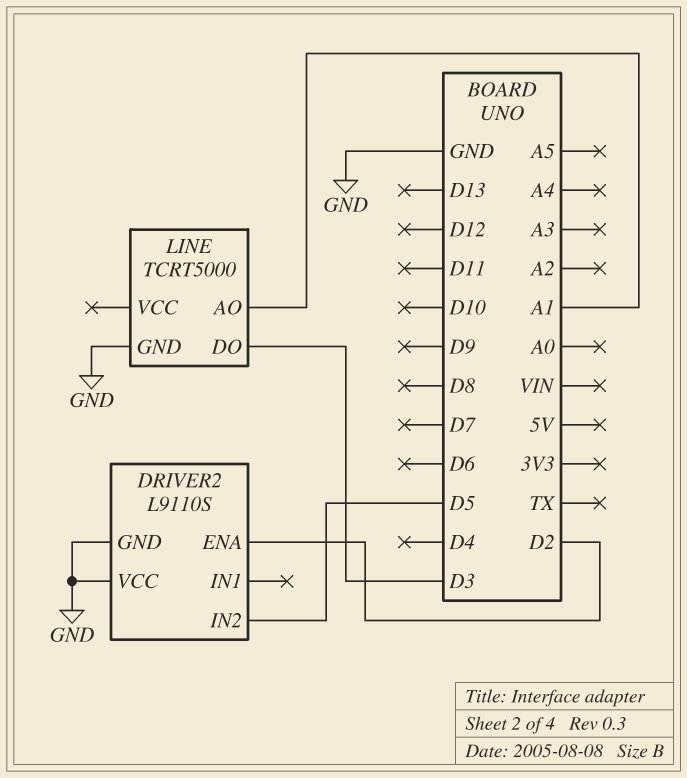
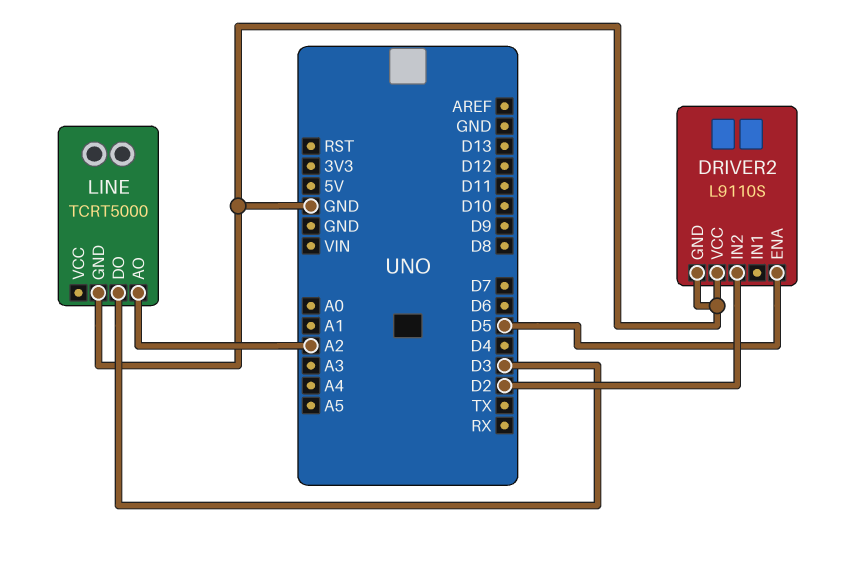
DRIVER2 pin ENA: D2 -> D5
DRIVER2 pin IN2: D5 -> D2
LINE pin AO: A1 -> A2

